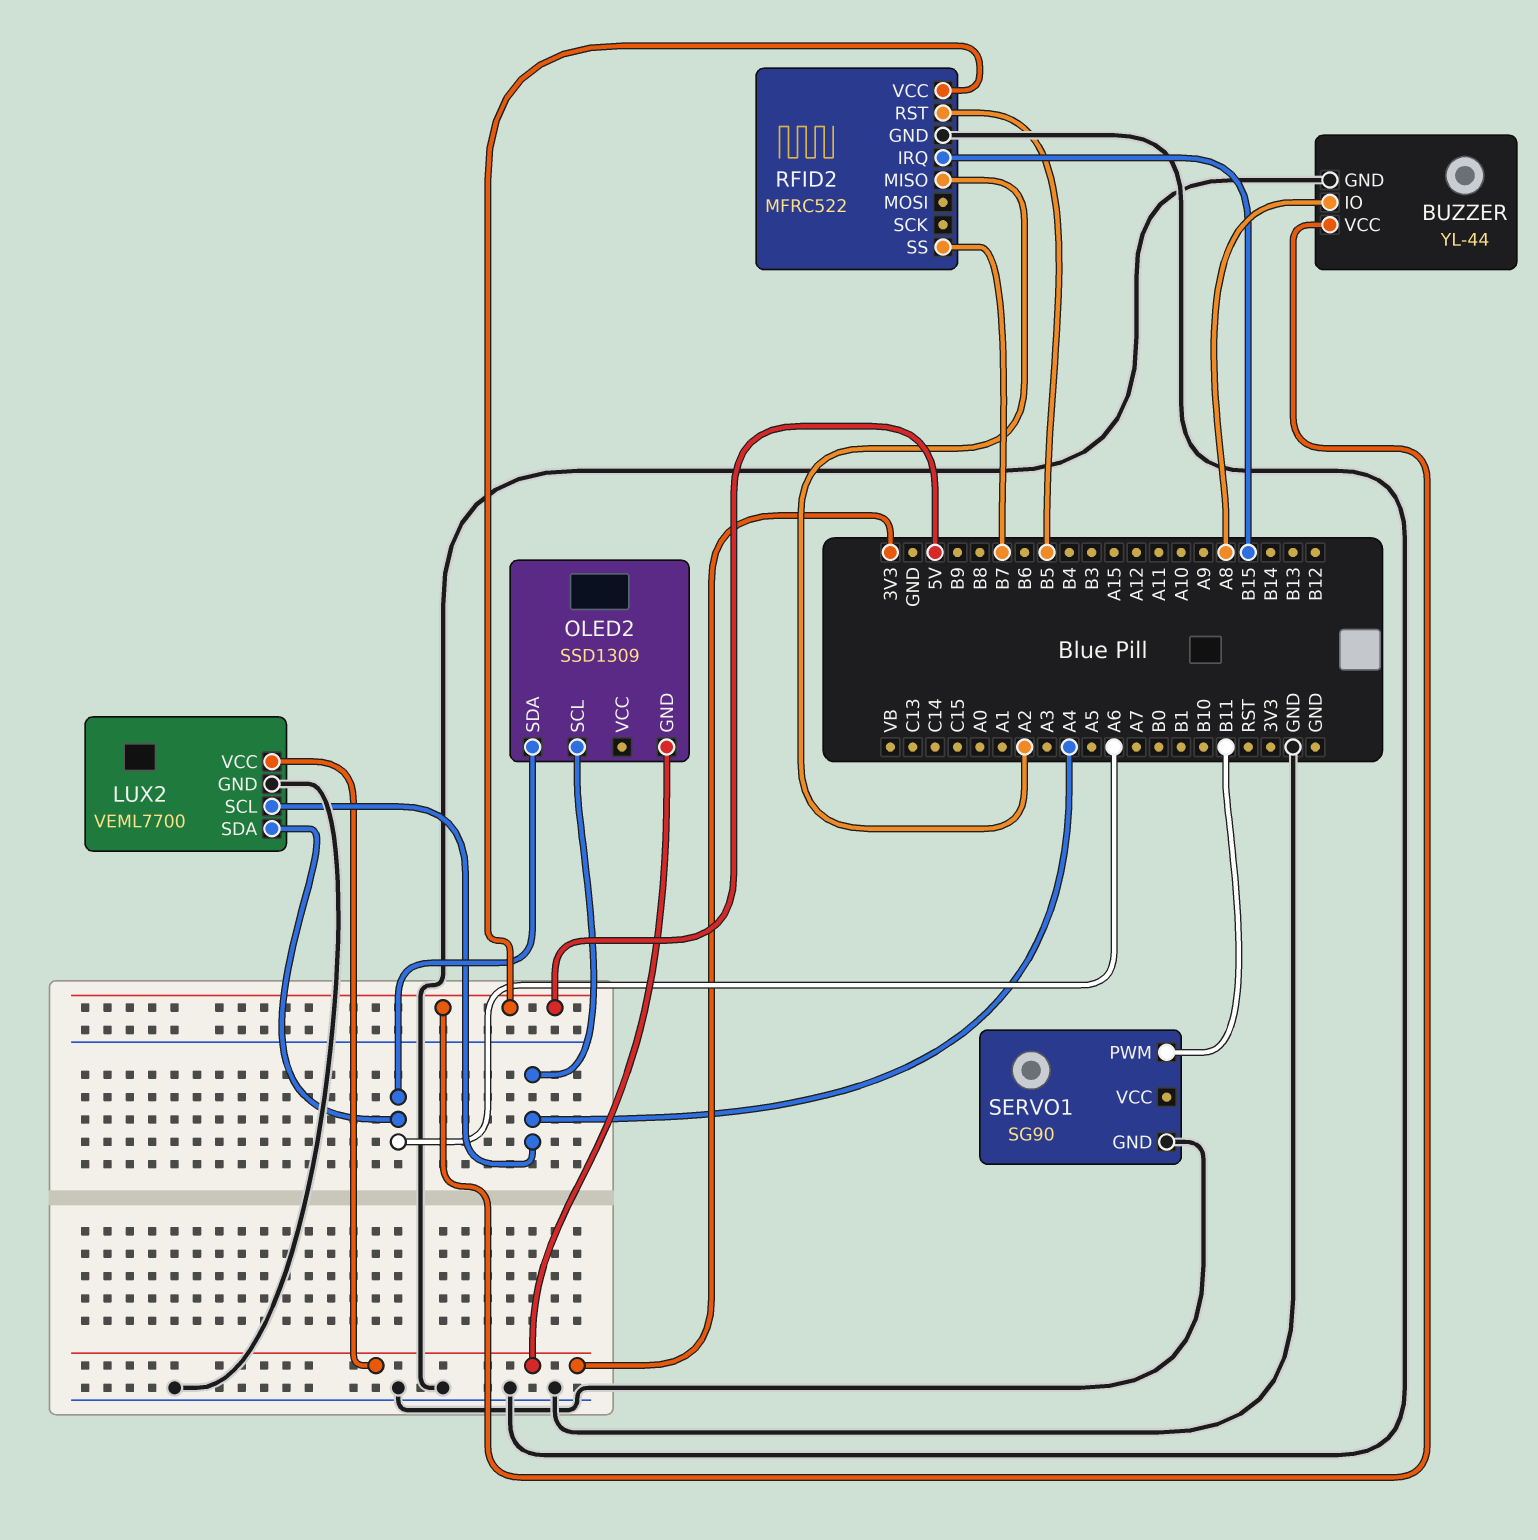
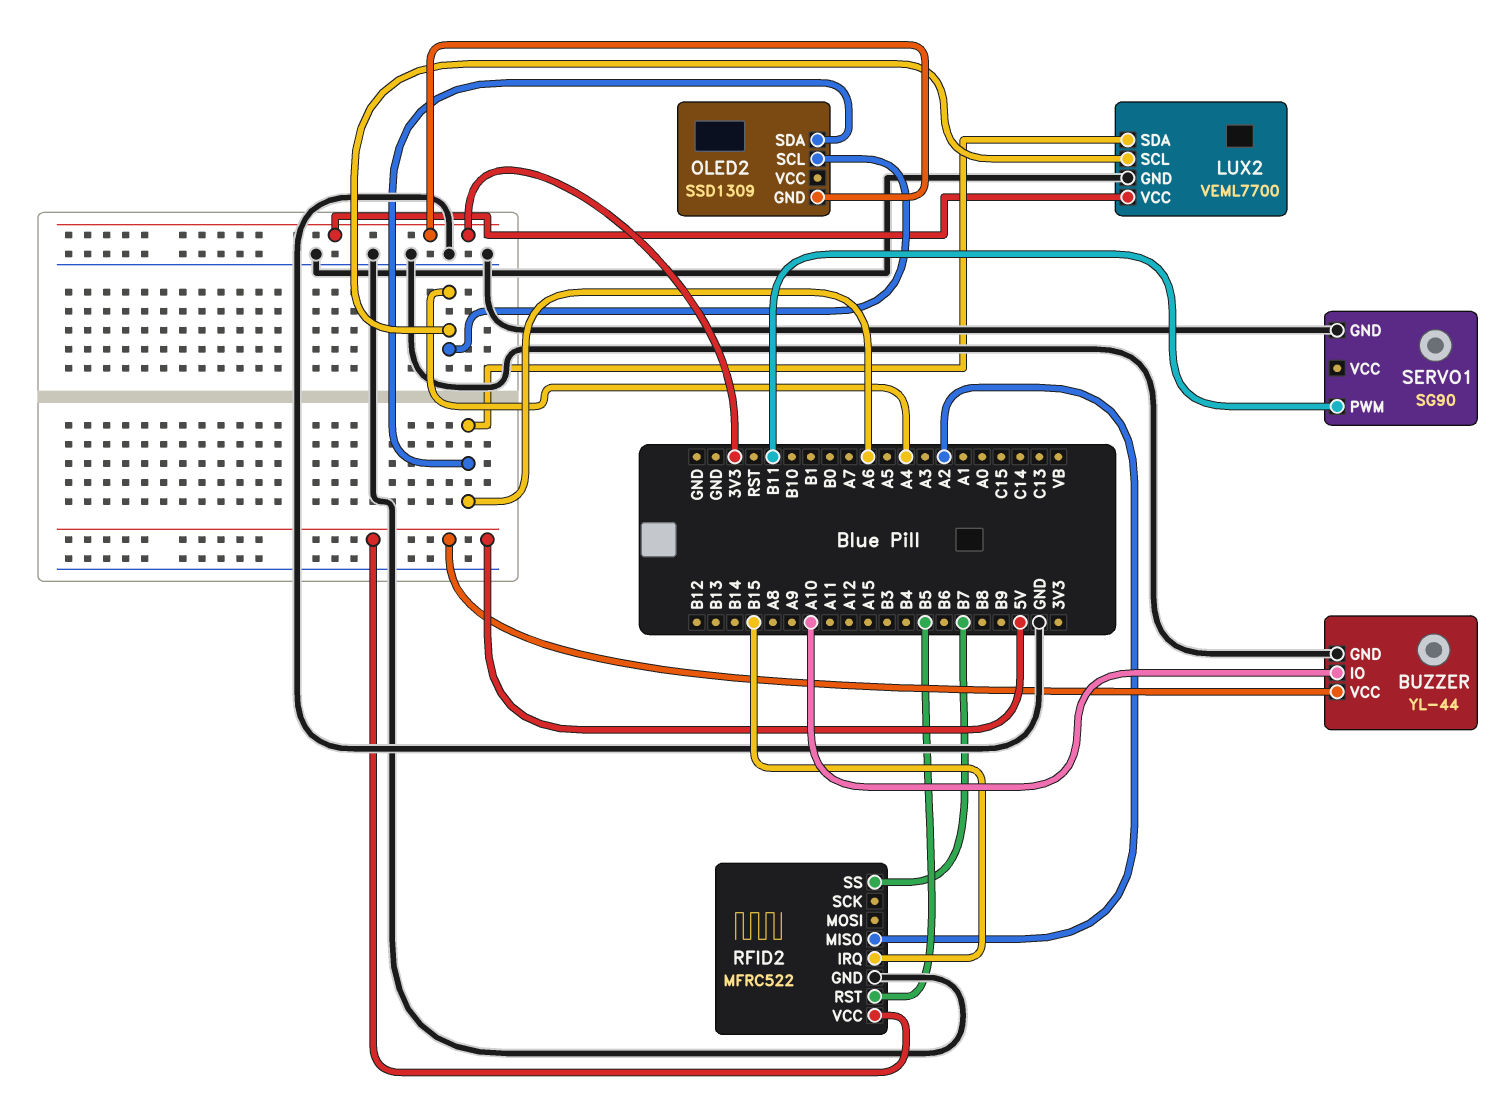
BUZZER pin IO: A8 -> A10

